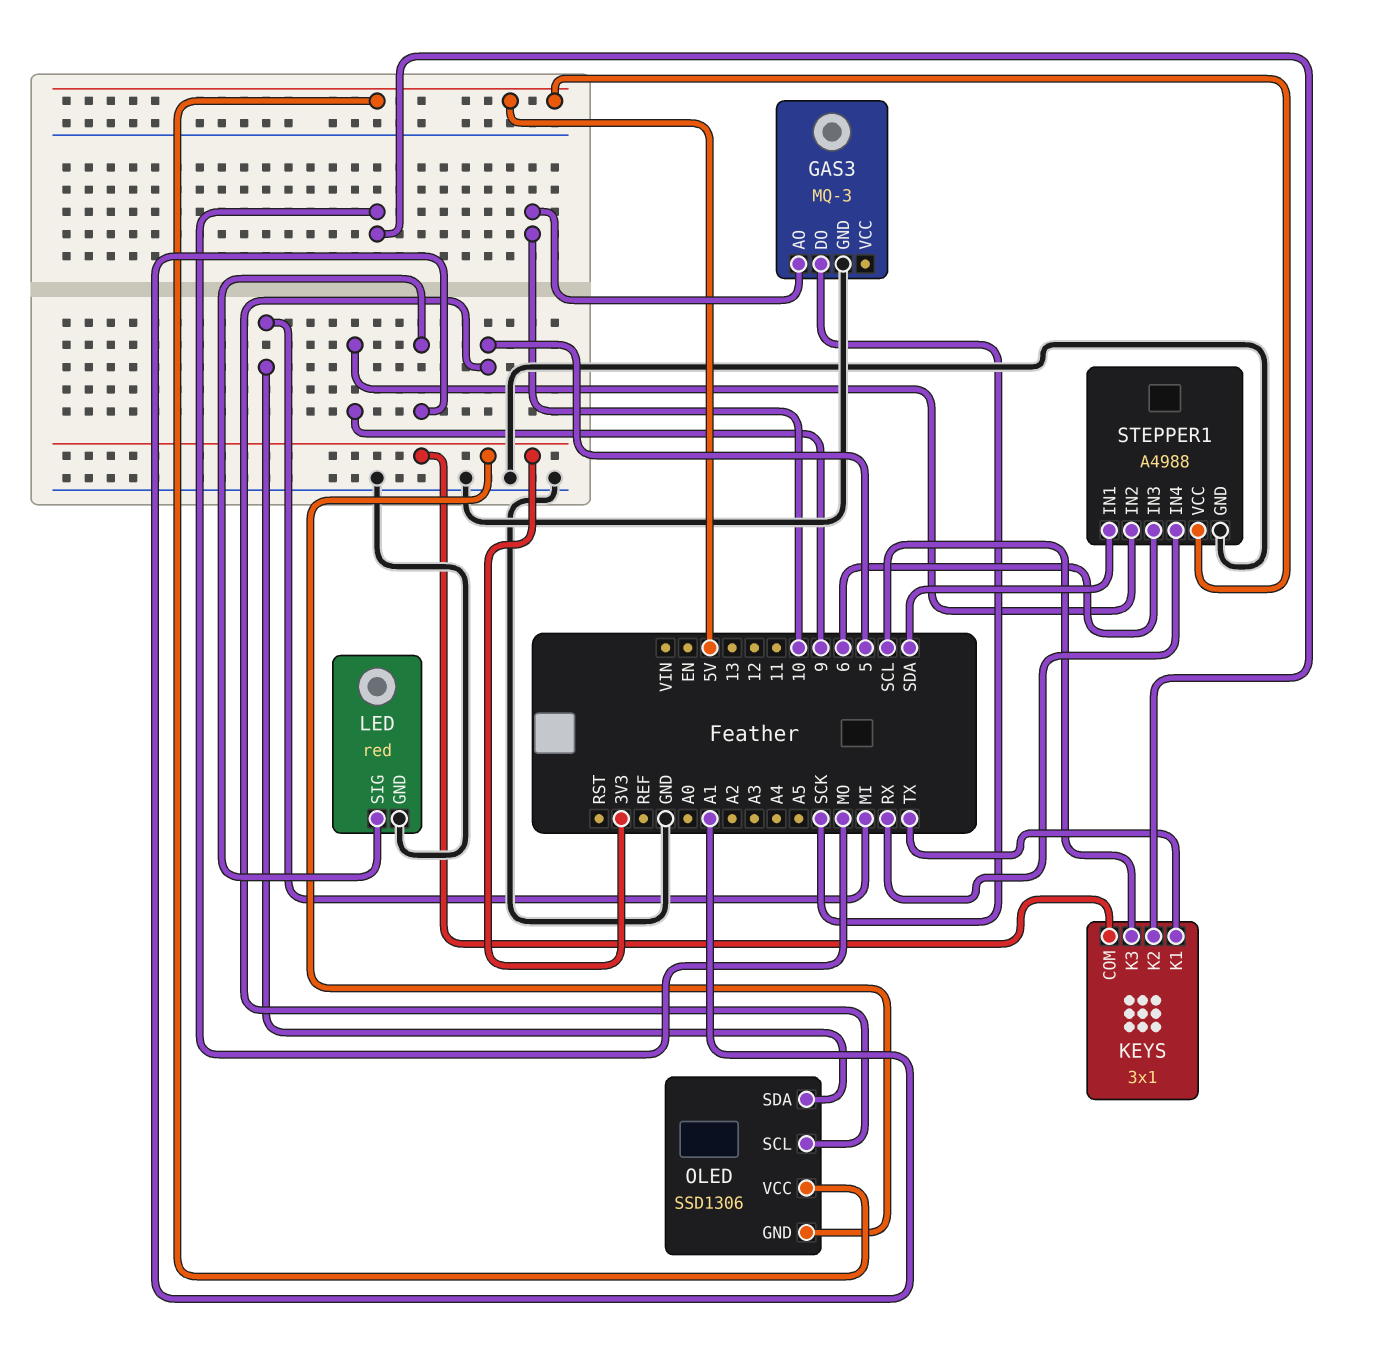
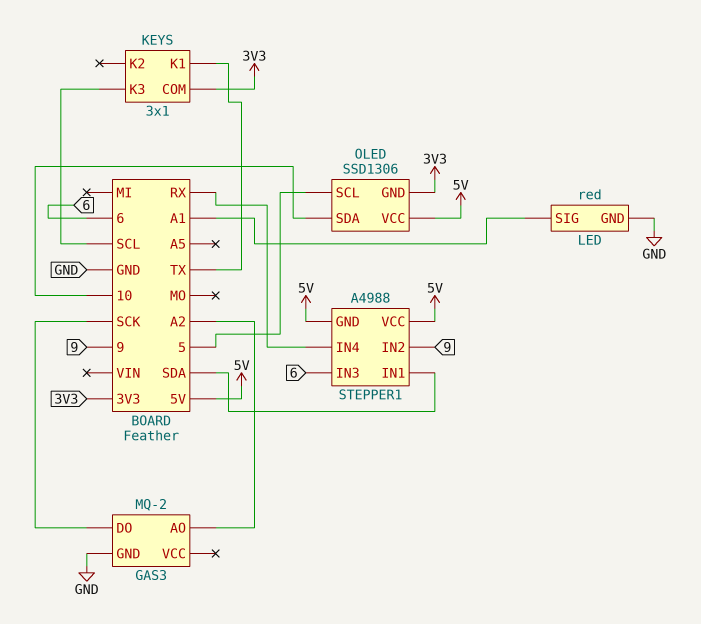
GAS3: MQ-3 -> MQ-2
GAS3 pin AO: 10 -> A2
KEYS pin K2: MO -> none
OLED pin SDA: MI -> 10
STEPPER1 pin GND: GND -> 5V

